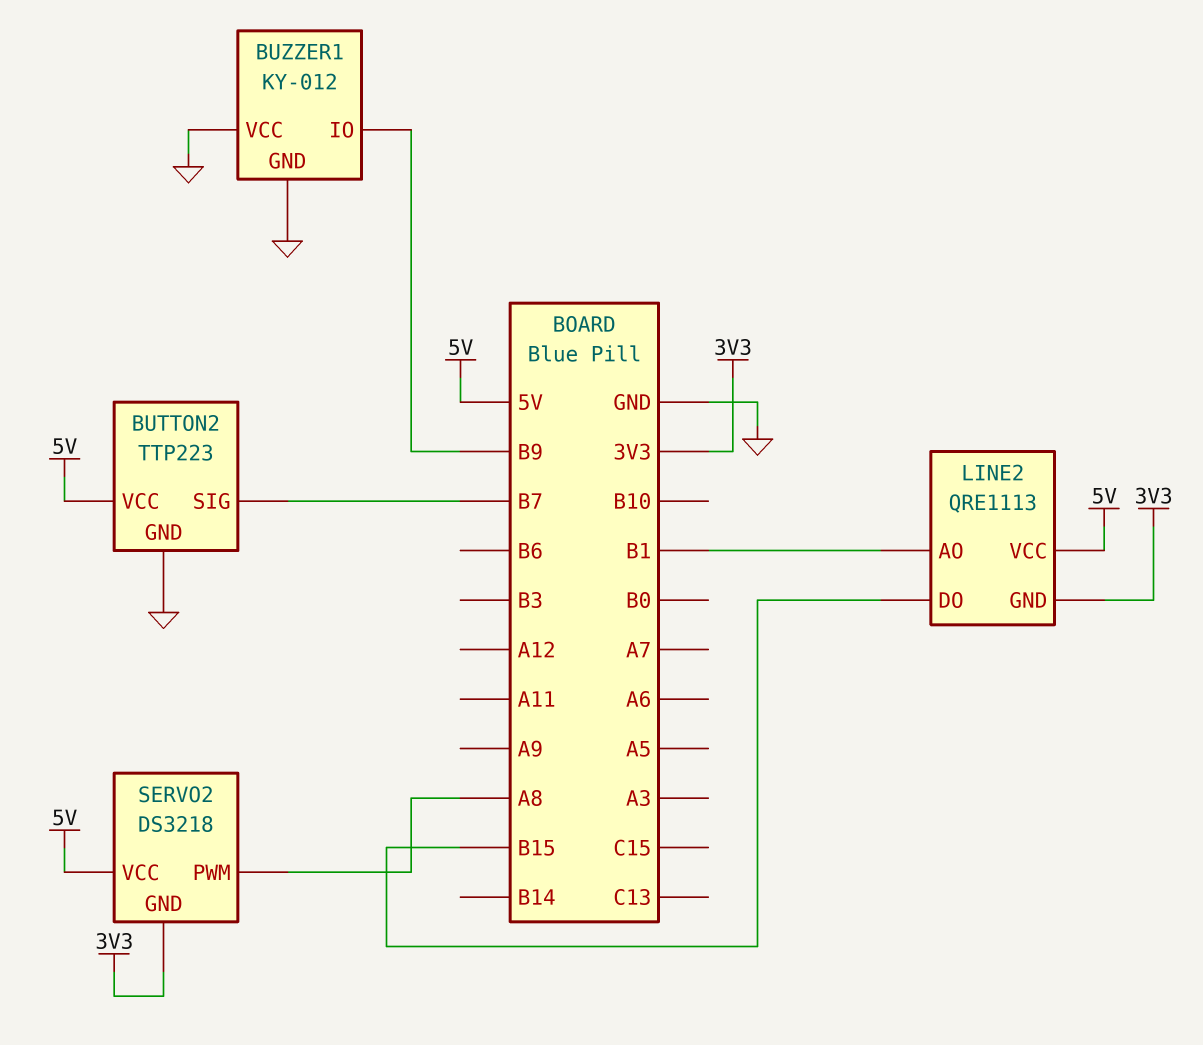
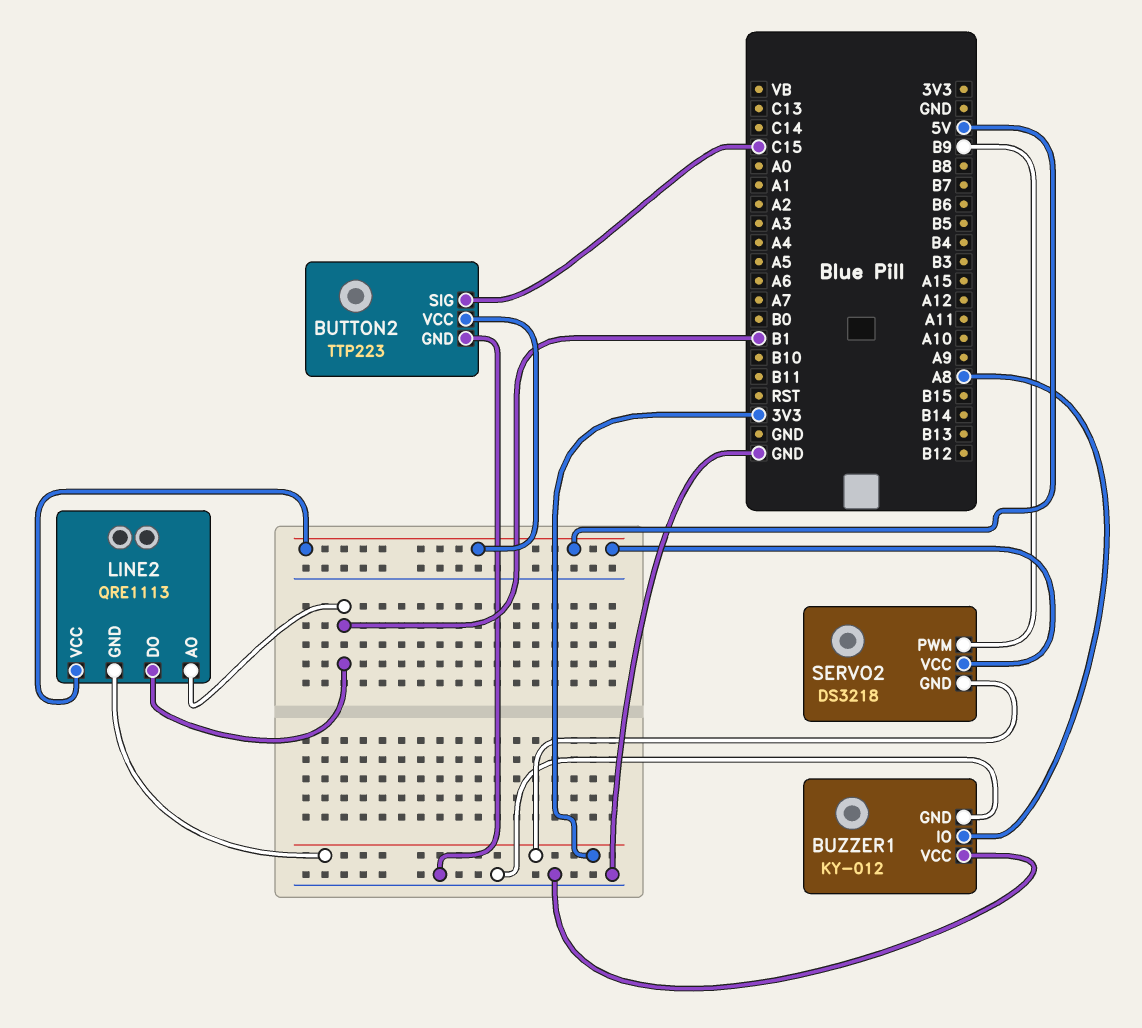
BUTTON2 pin SIG: B7 -> C15
BUZZER1 pin IO: B9 -> A8
LINE2 pin DO: B15 -> B1
SERVO2 pin PWM: A8 -> B9

